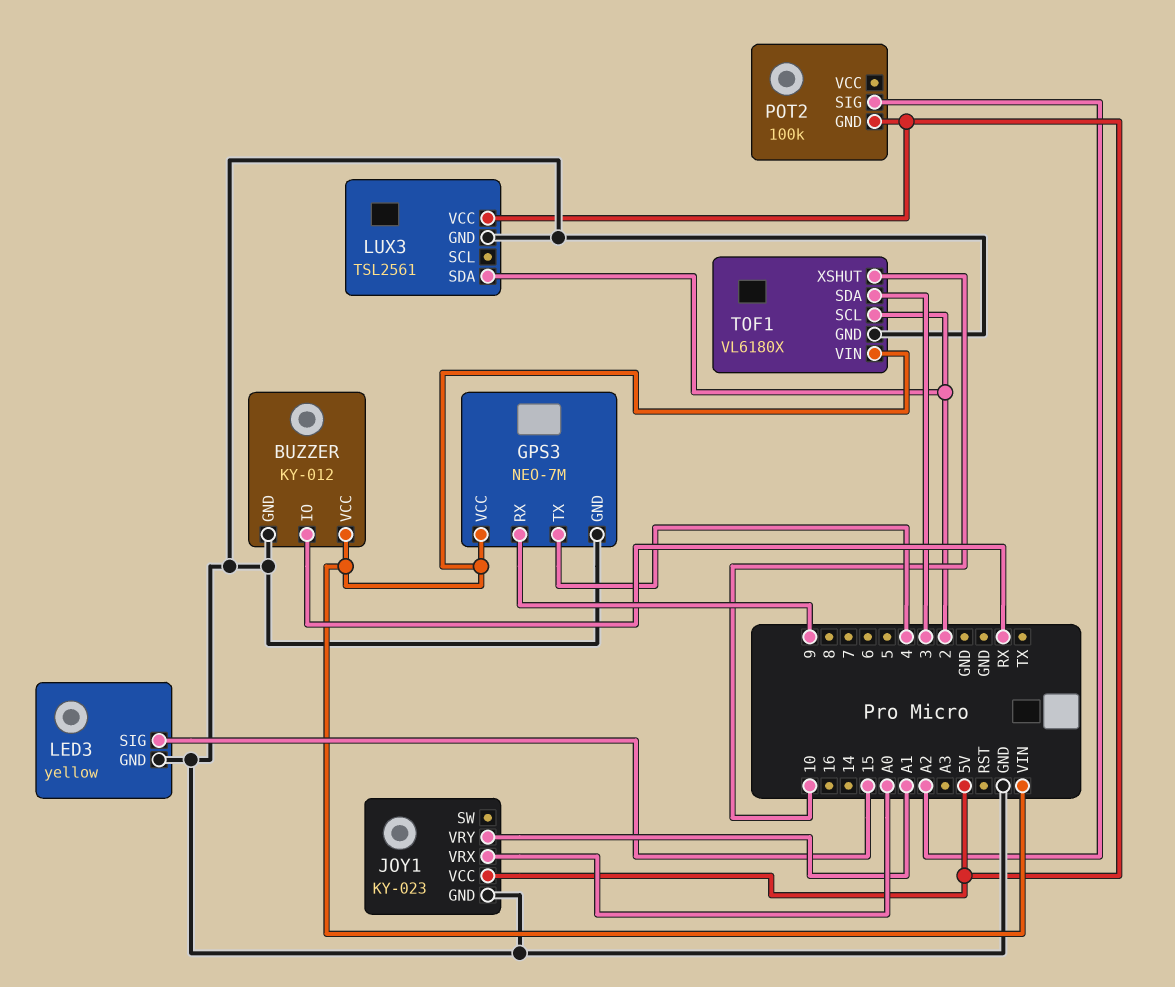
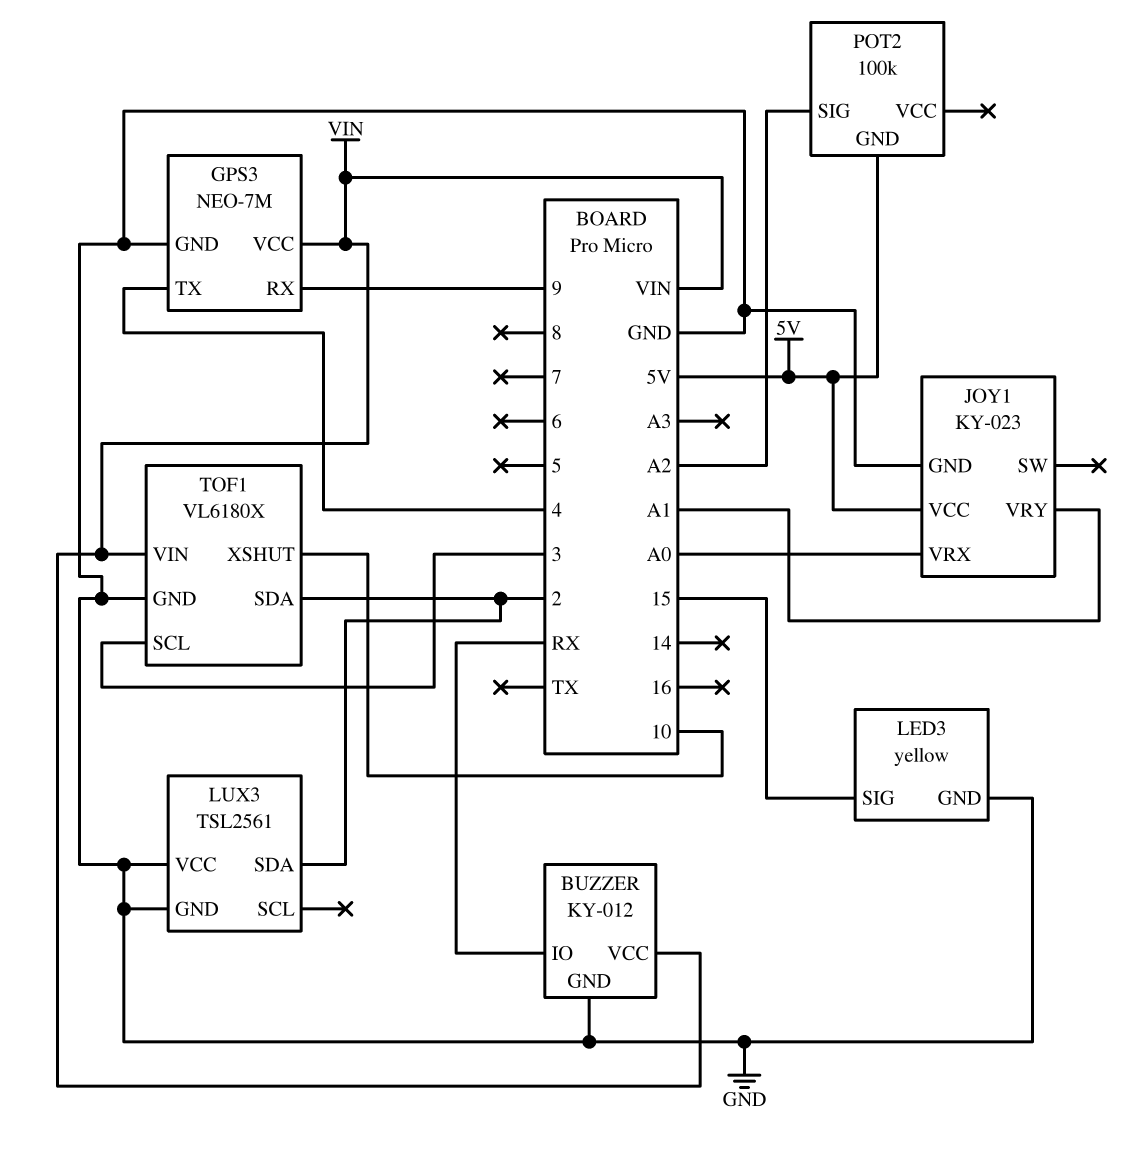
LUX3 pin VCC: 5V -> GND
TOF1 pin SCL: 2 -> 3
TOF1 pin SDA: 3 -> 2

